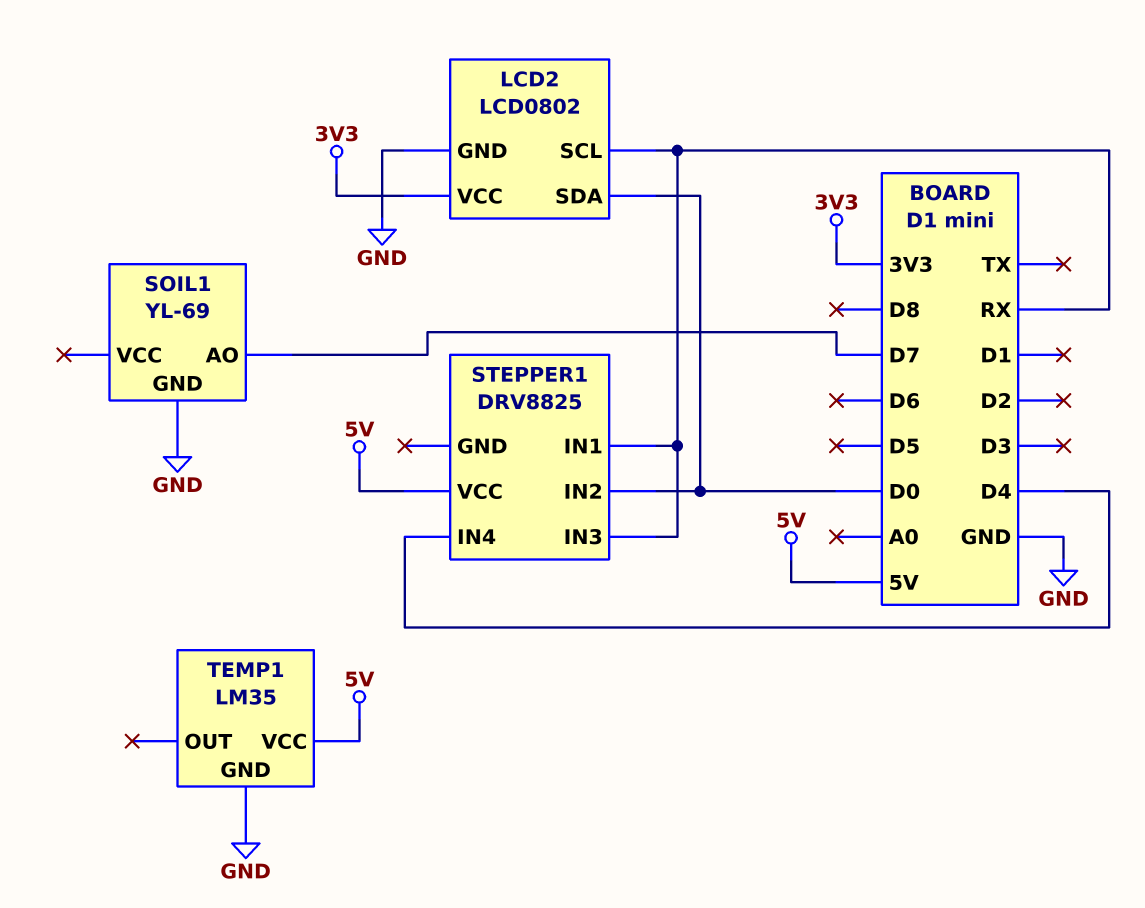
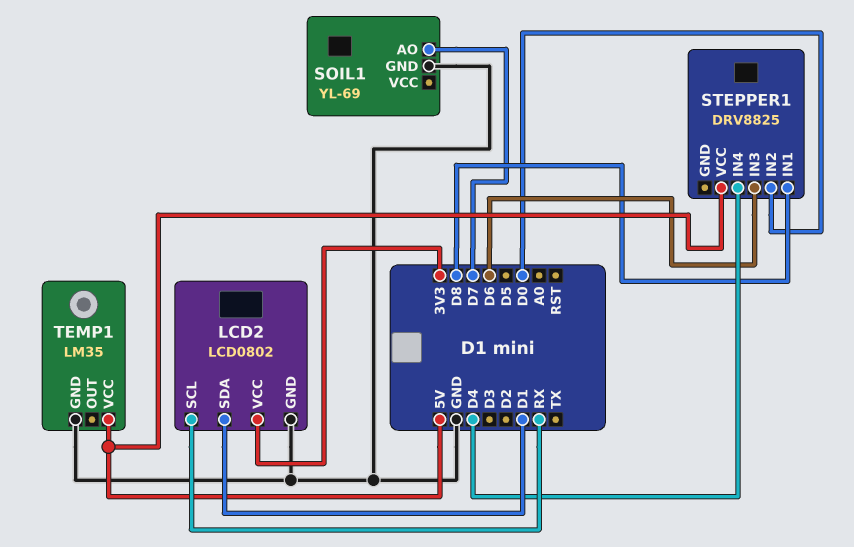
LCD2 pin SDA: D0 -> D1
STEPPER1 pin IN1: RX -> D8
STEPPER1 pin IN3: RX -> D6

